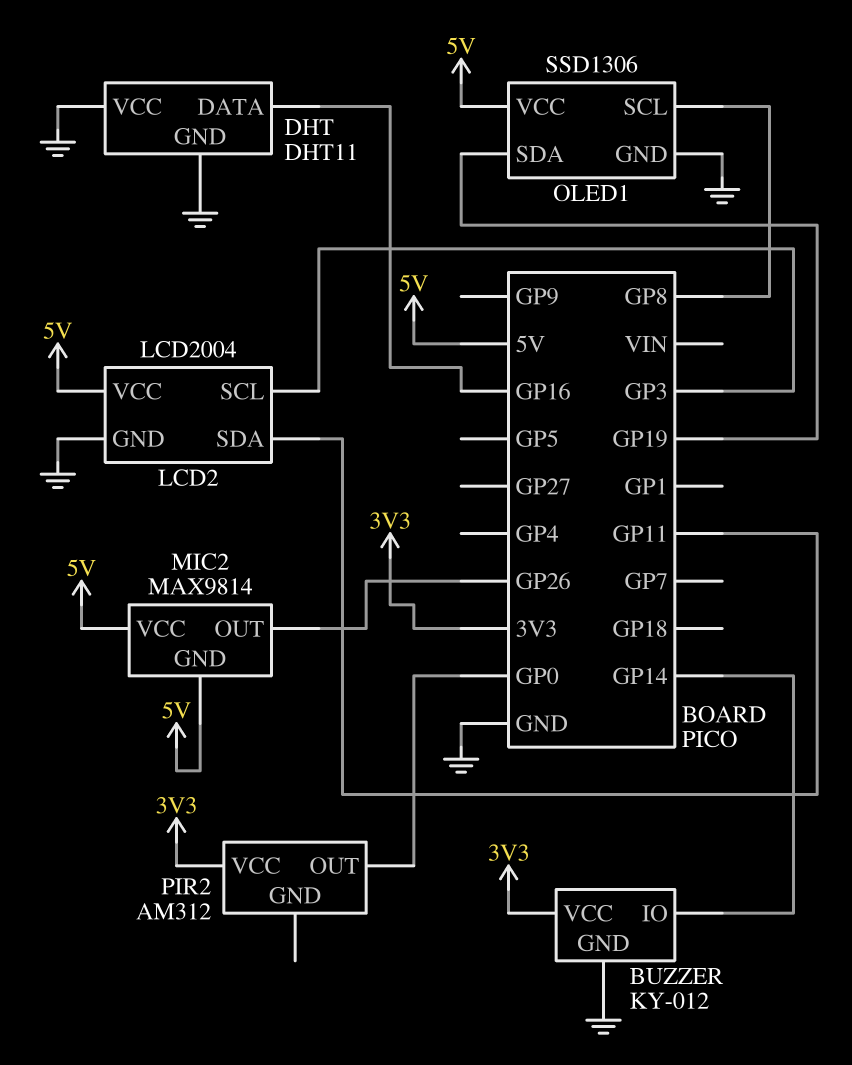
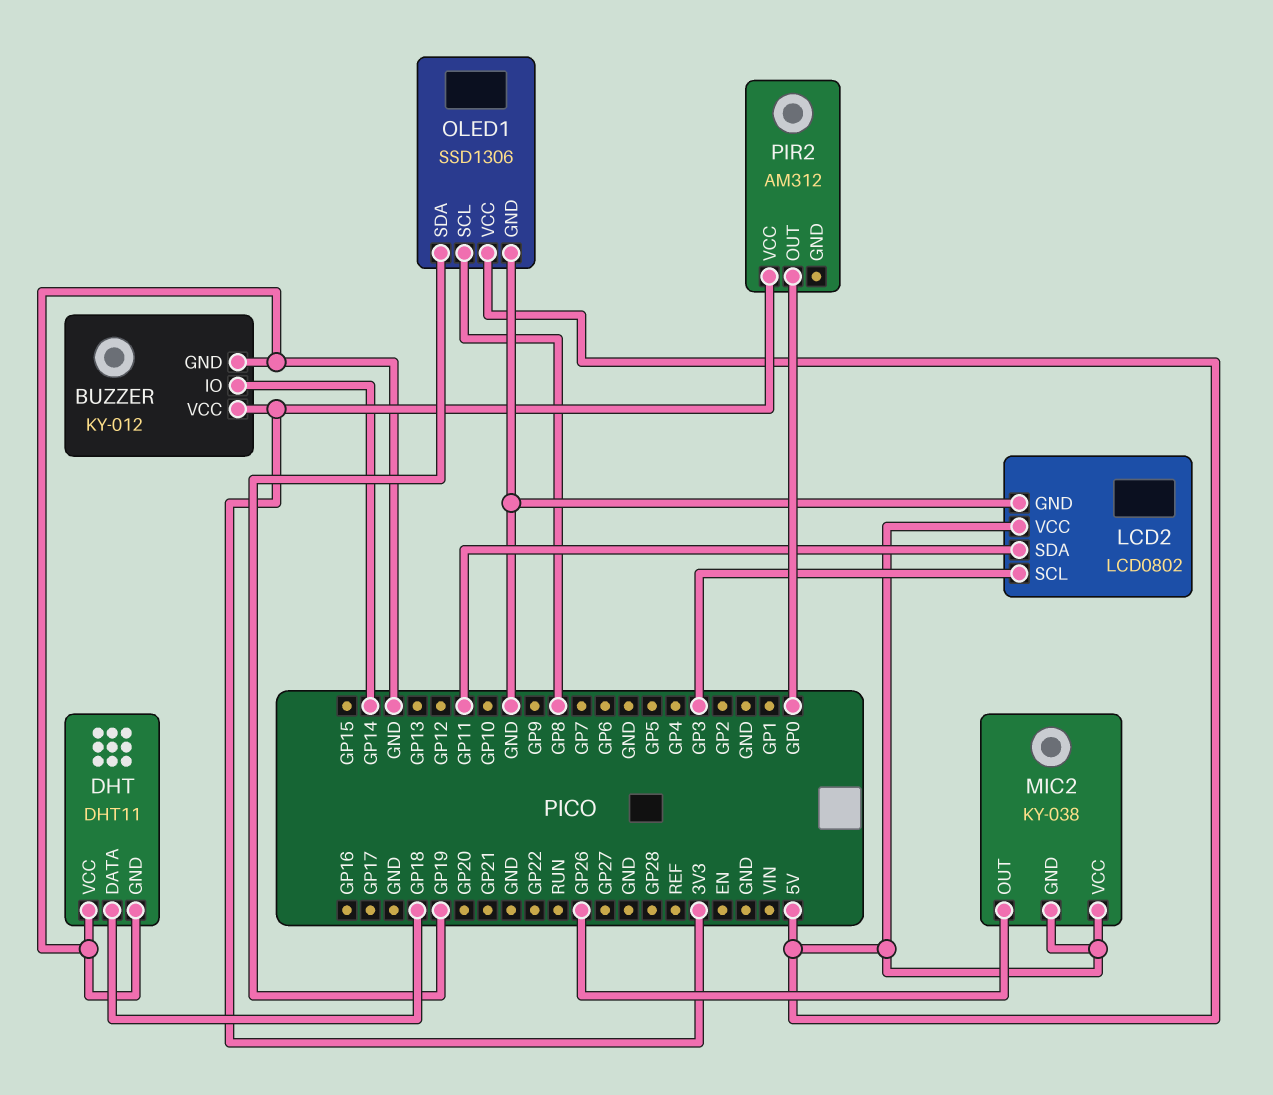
DHT pin DATA: GP16 -> GP18
LCD2: LCD2004 -> LCD0802
MIC2: MAX9814 -> KY-038

